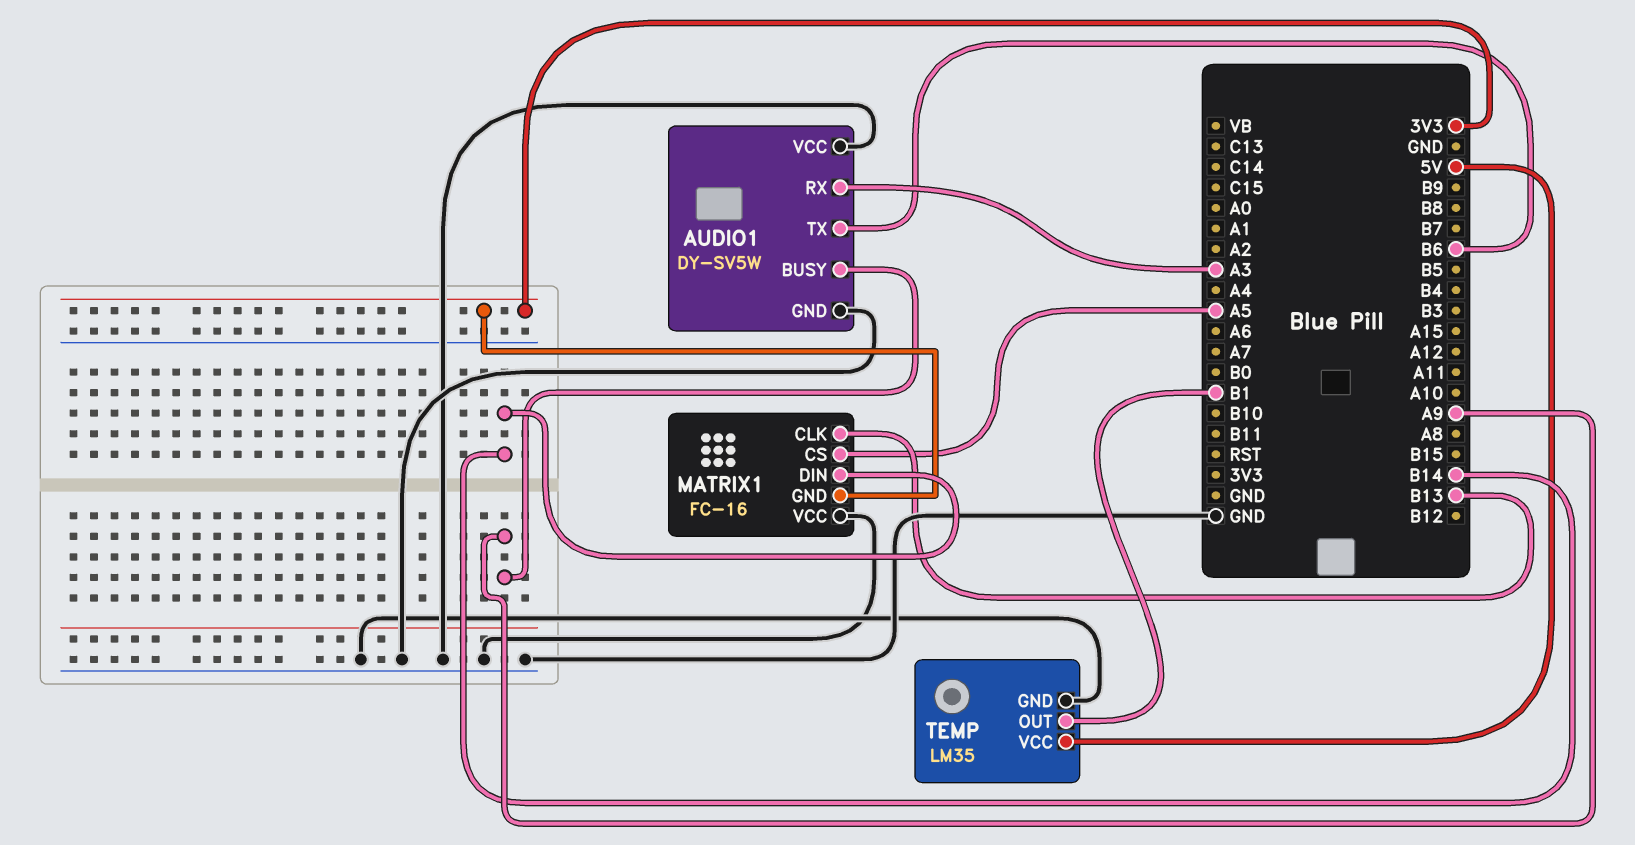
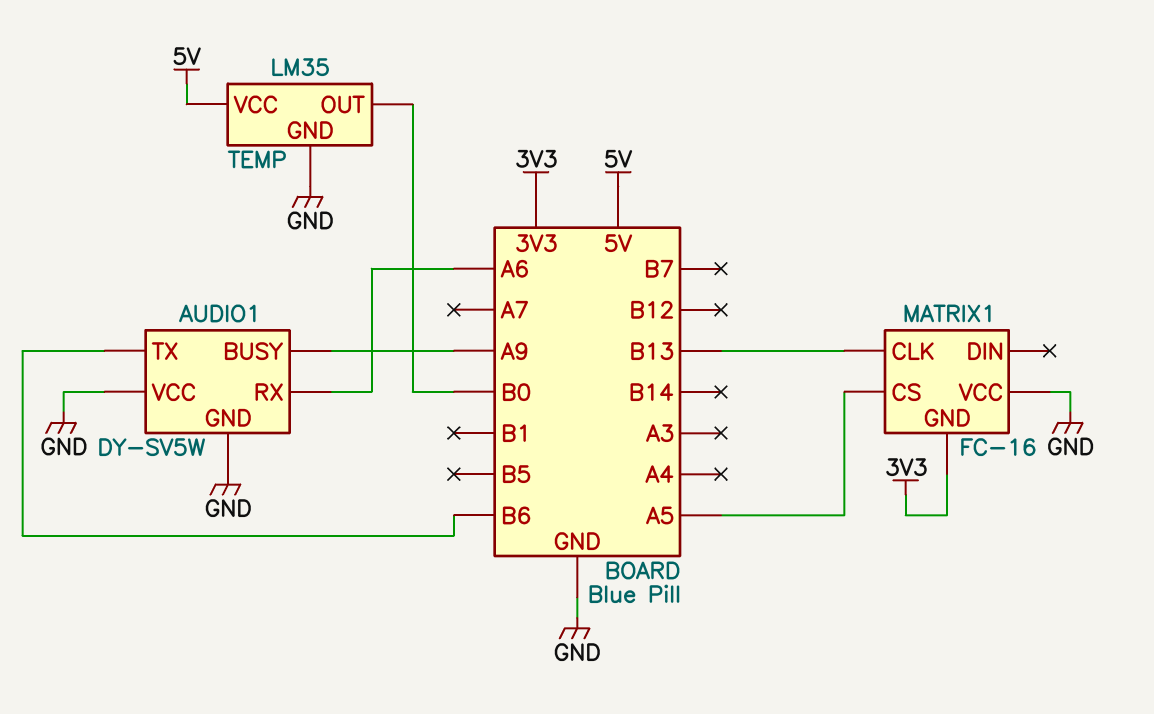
AUDIO1 pin RX: A3 -> A6
MATRIX1 pin DIN: B14 -> none
TEMP pin OUT: B1 -> B0

